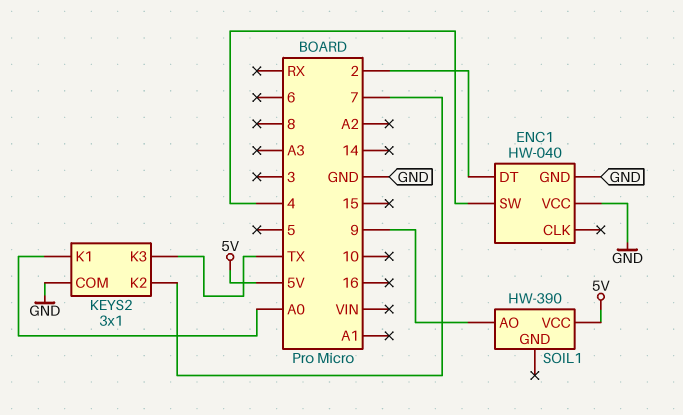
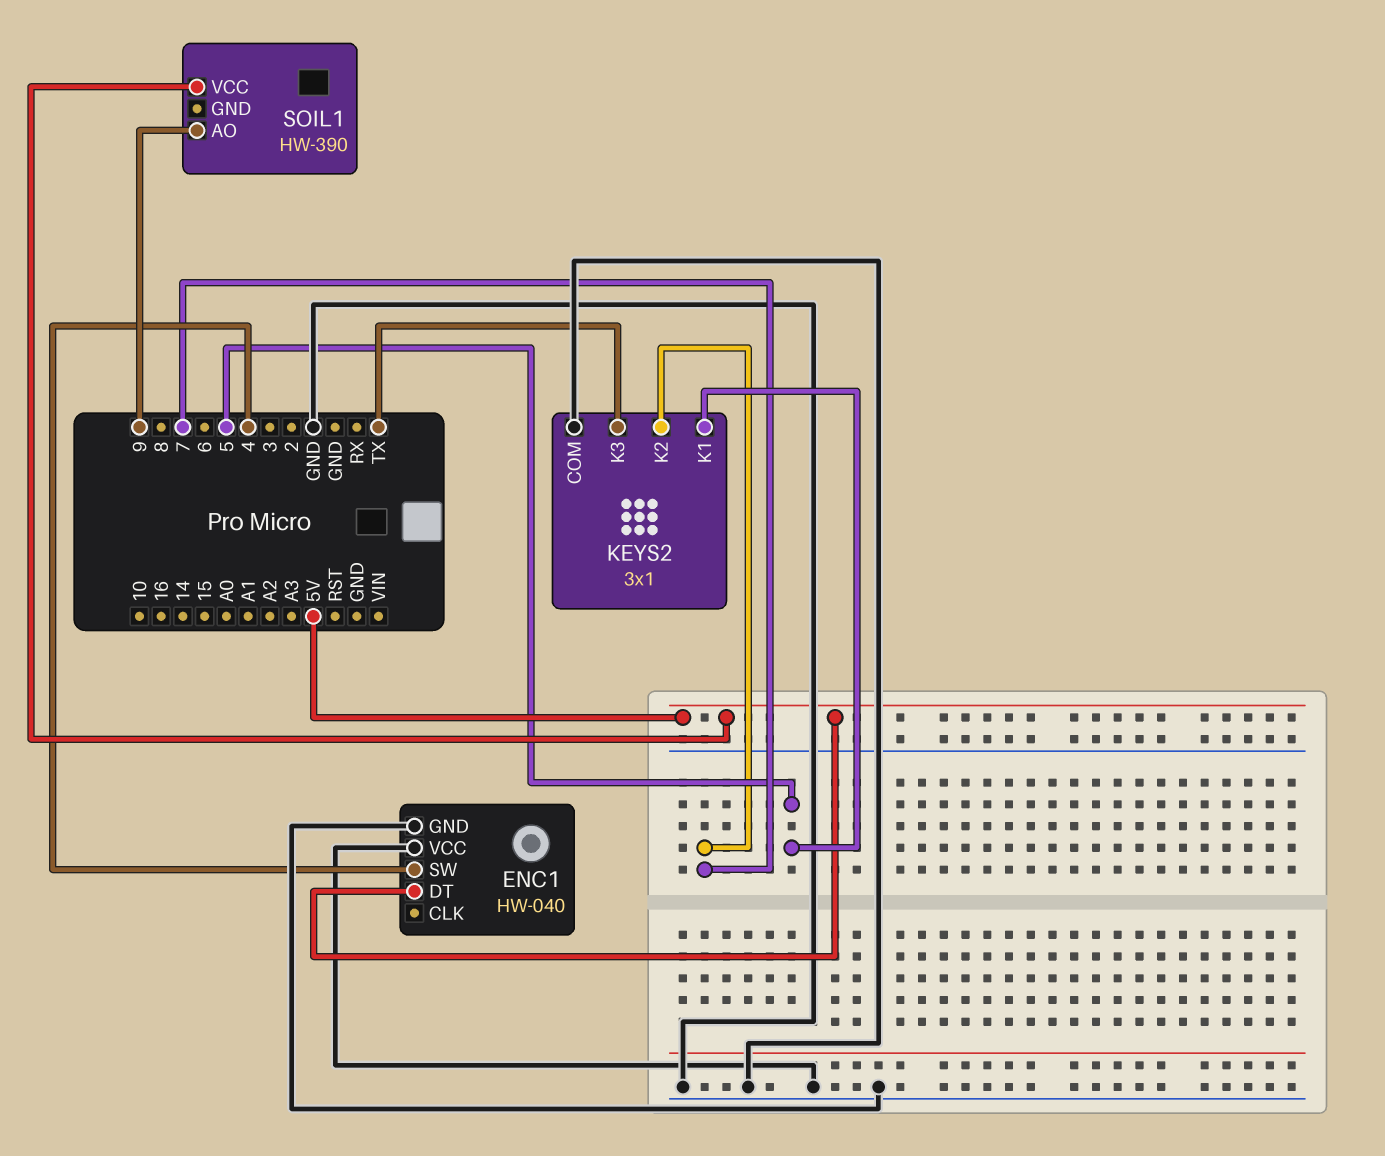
ENC1 pin DT: 2 -> 5V
KEYS2 pin K1: A0 -> 5

